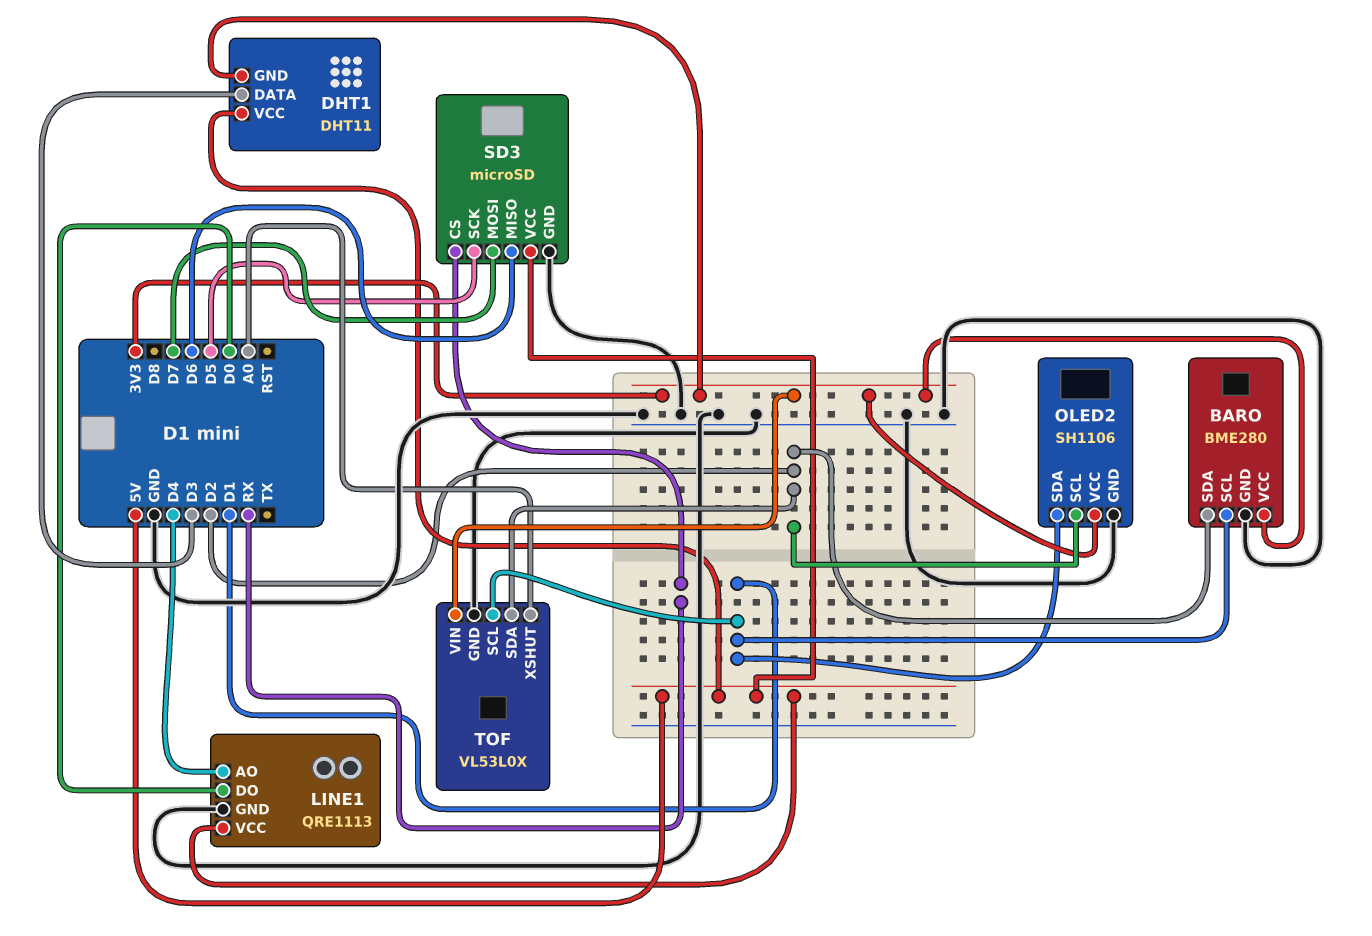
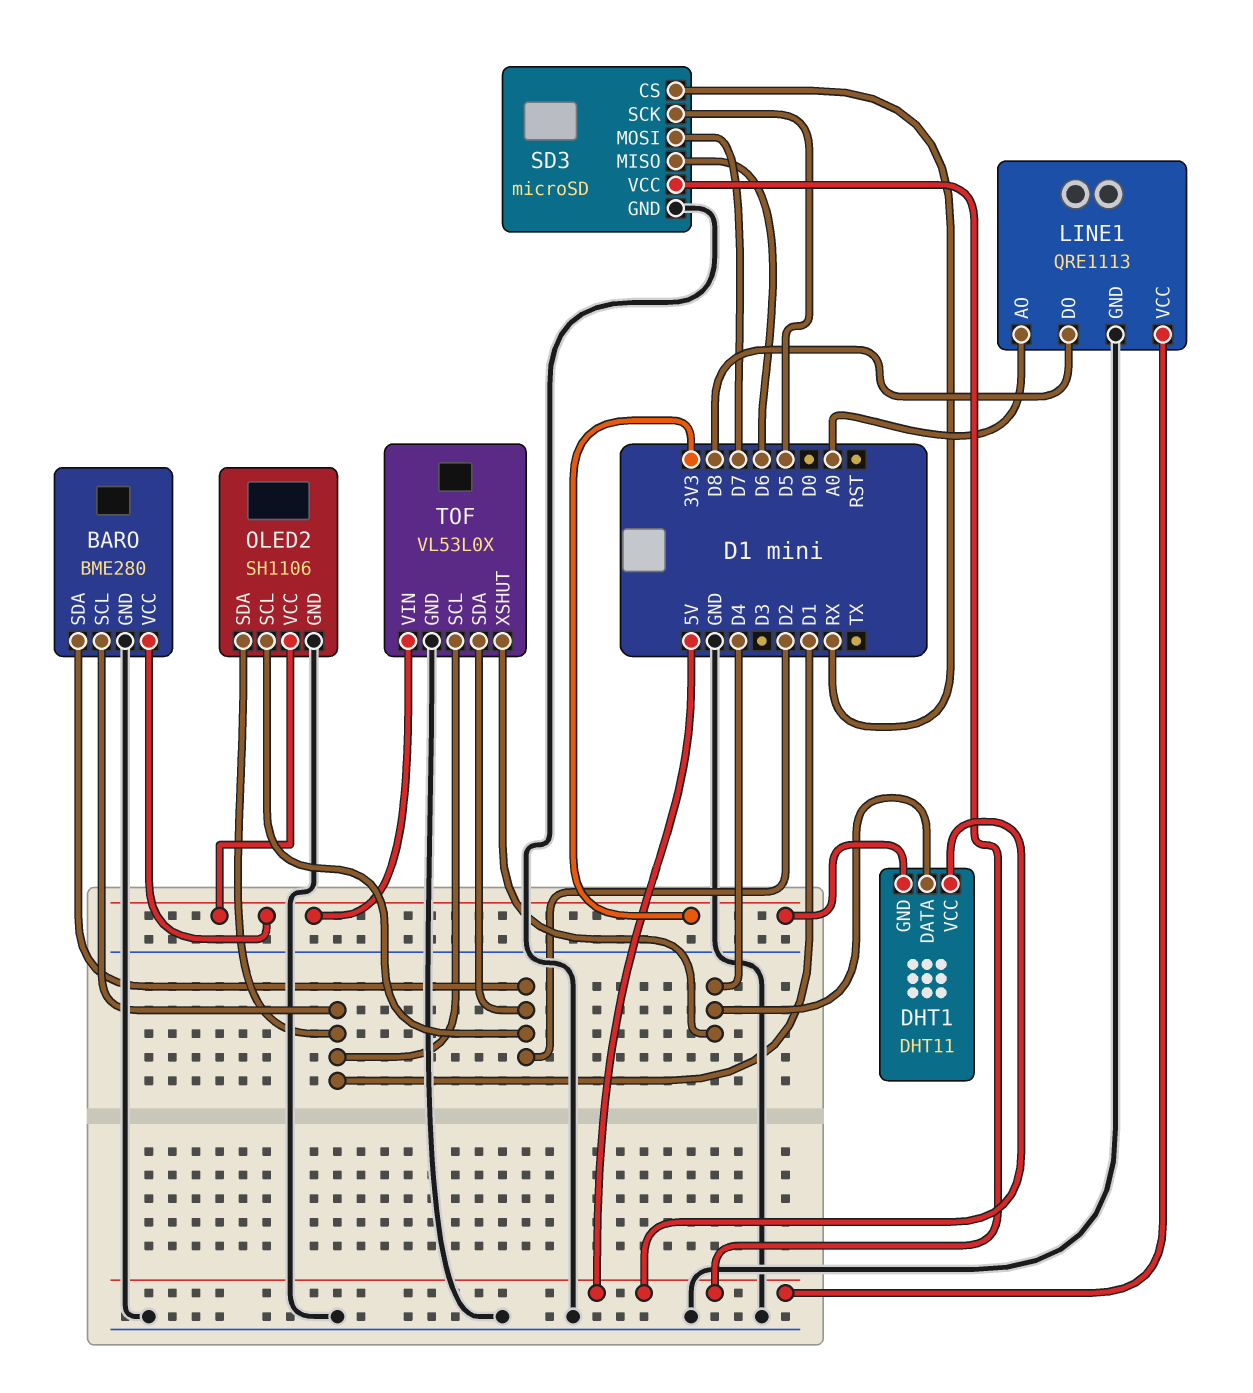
DHT1 pin DATA: D3 -> D4
LINE1 pin AO: D4 -> A0
LINE1 pin DO: D0 -> D8
TOF pin XSHUT: A0 -> D4

